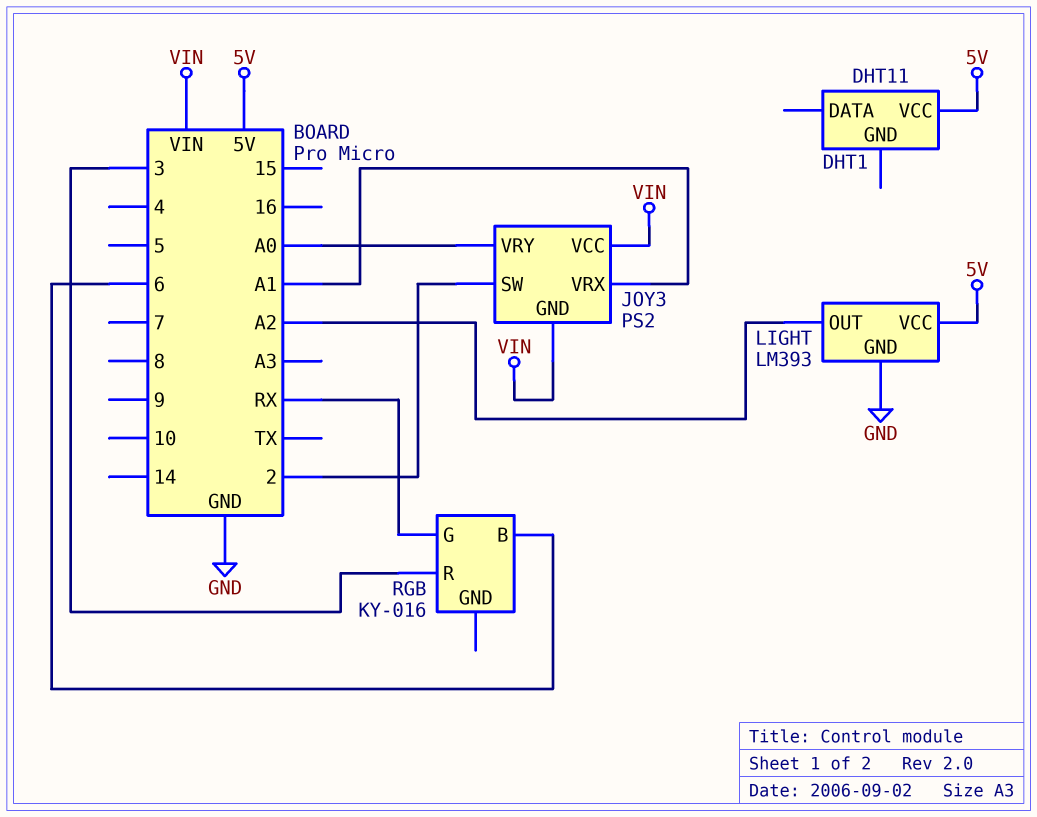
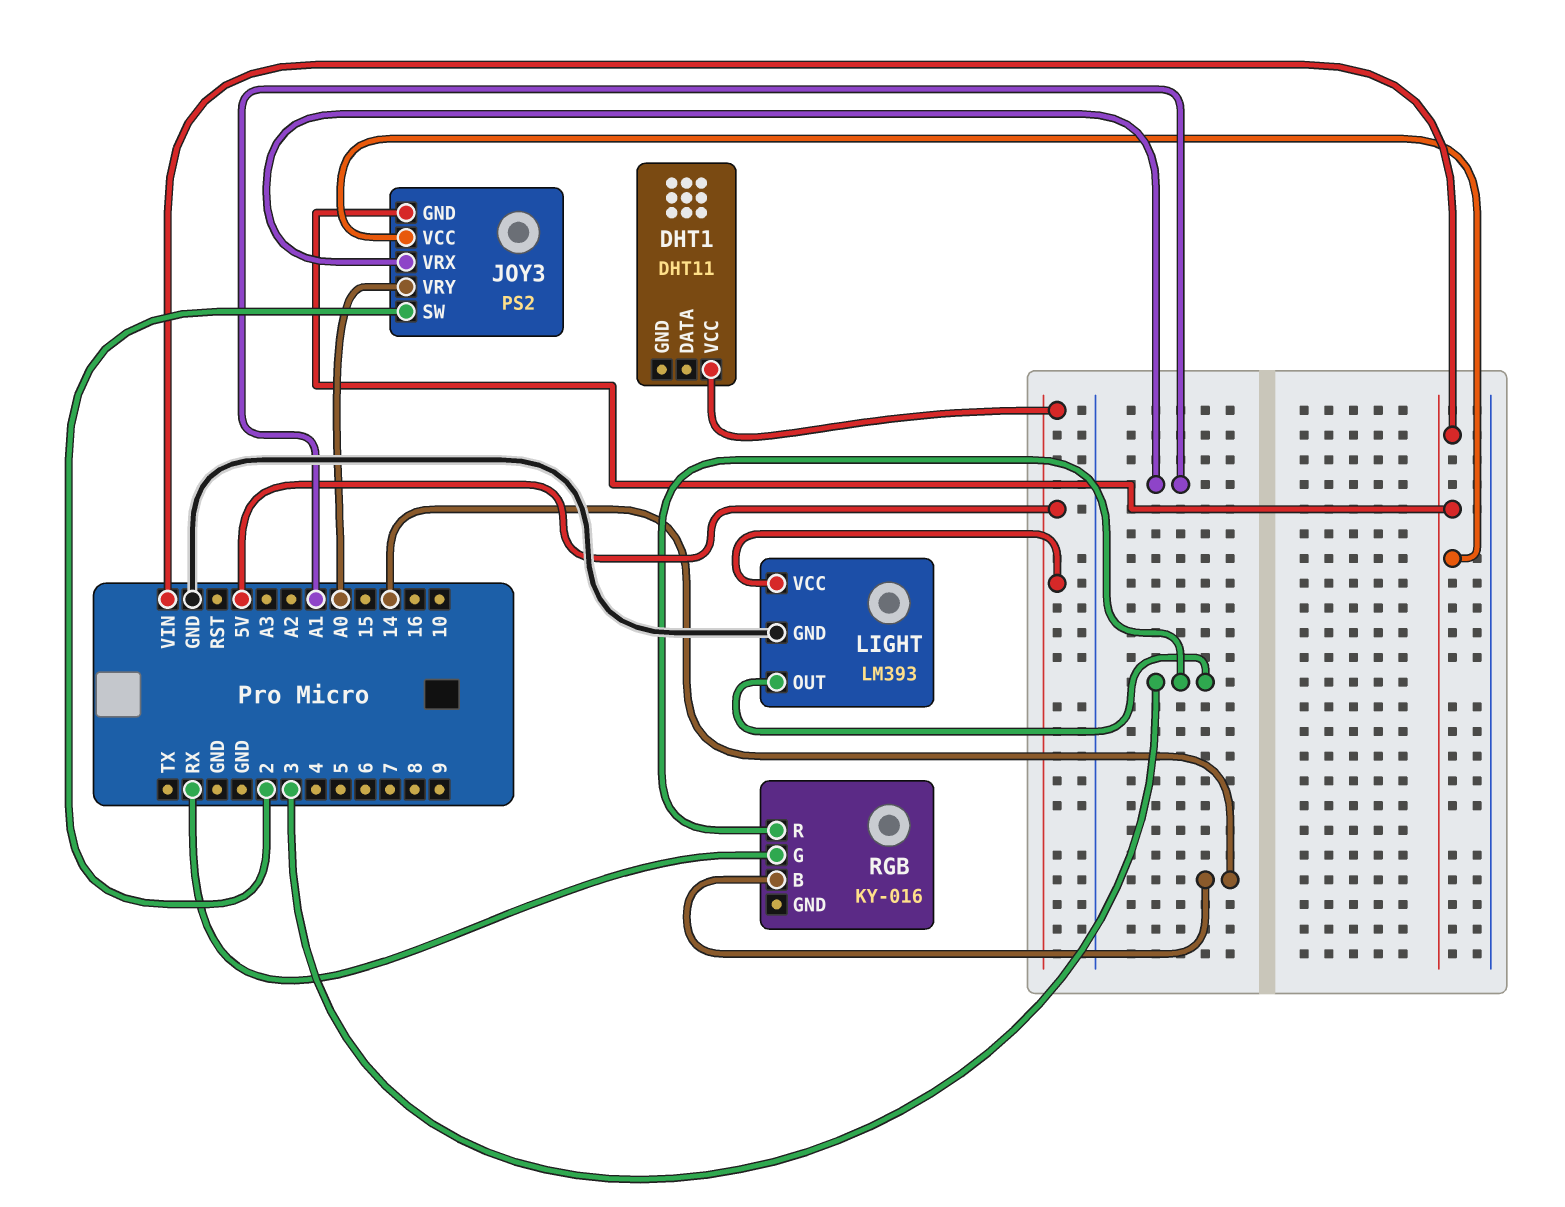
LIGHT pin OUT: A2 -> 3
RGB pin B: 6 -> 14

